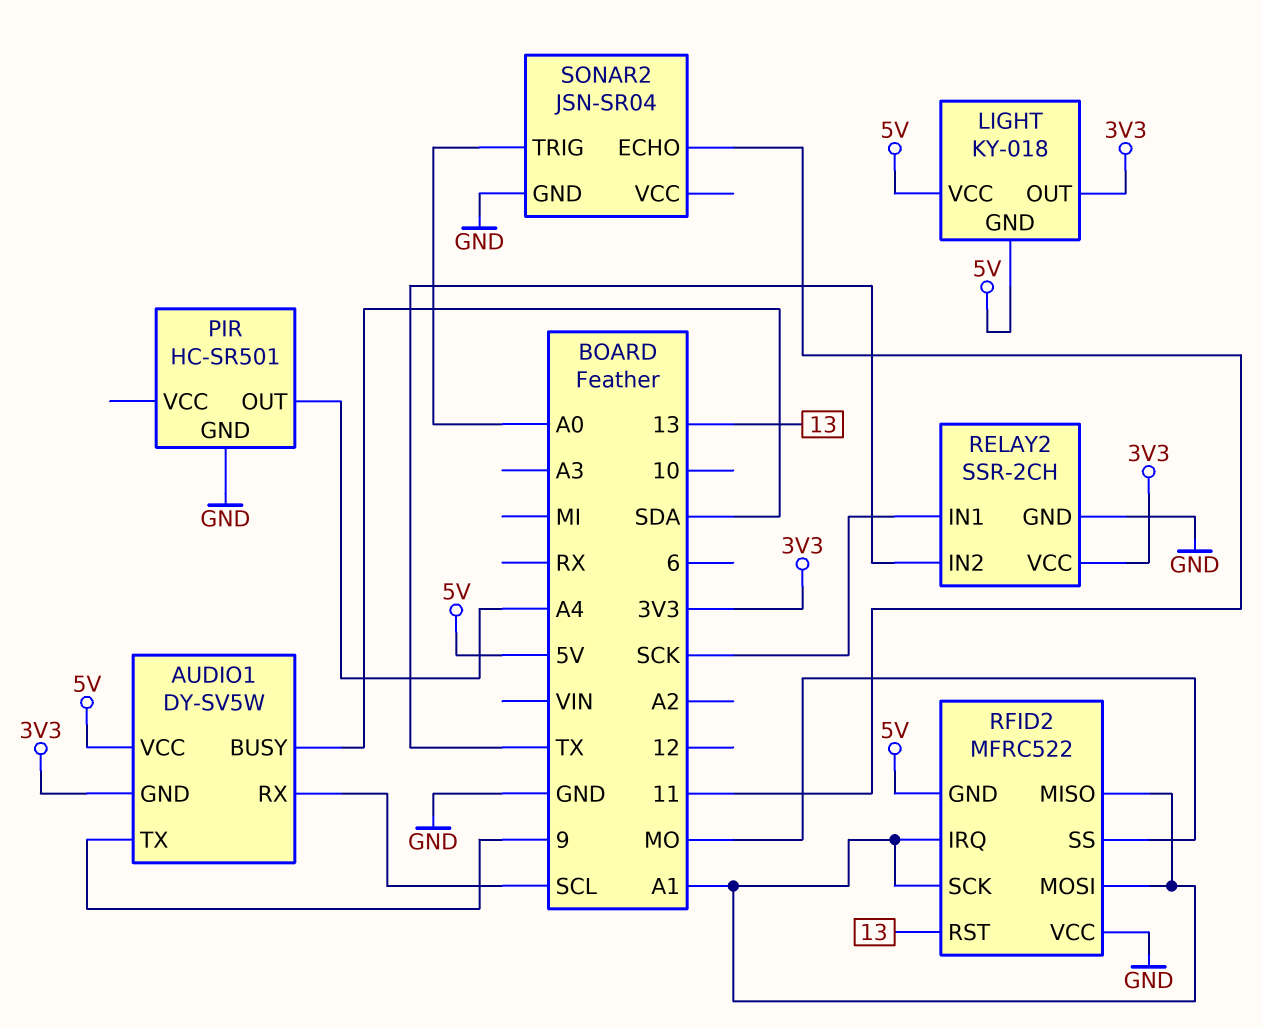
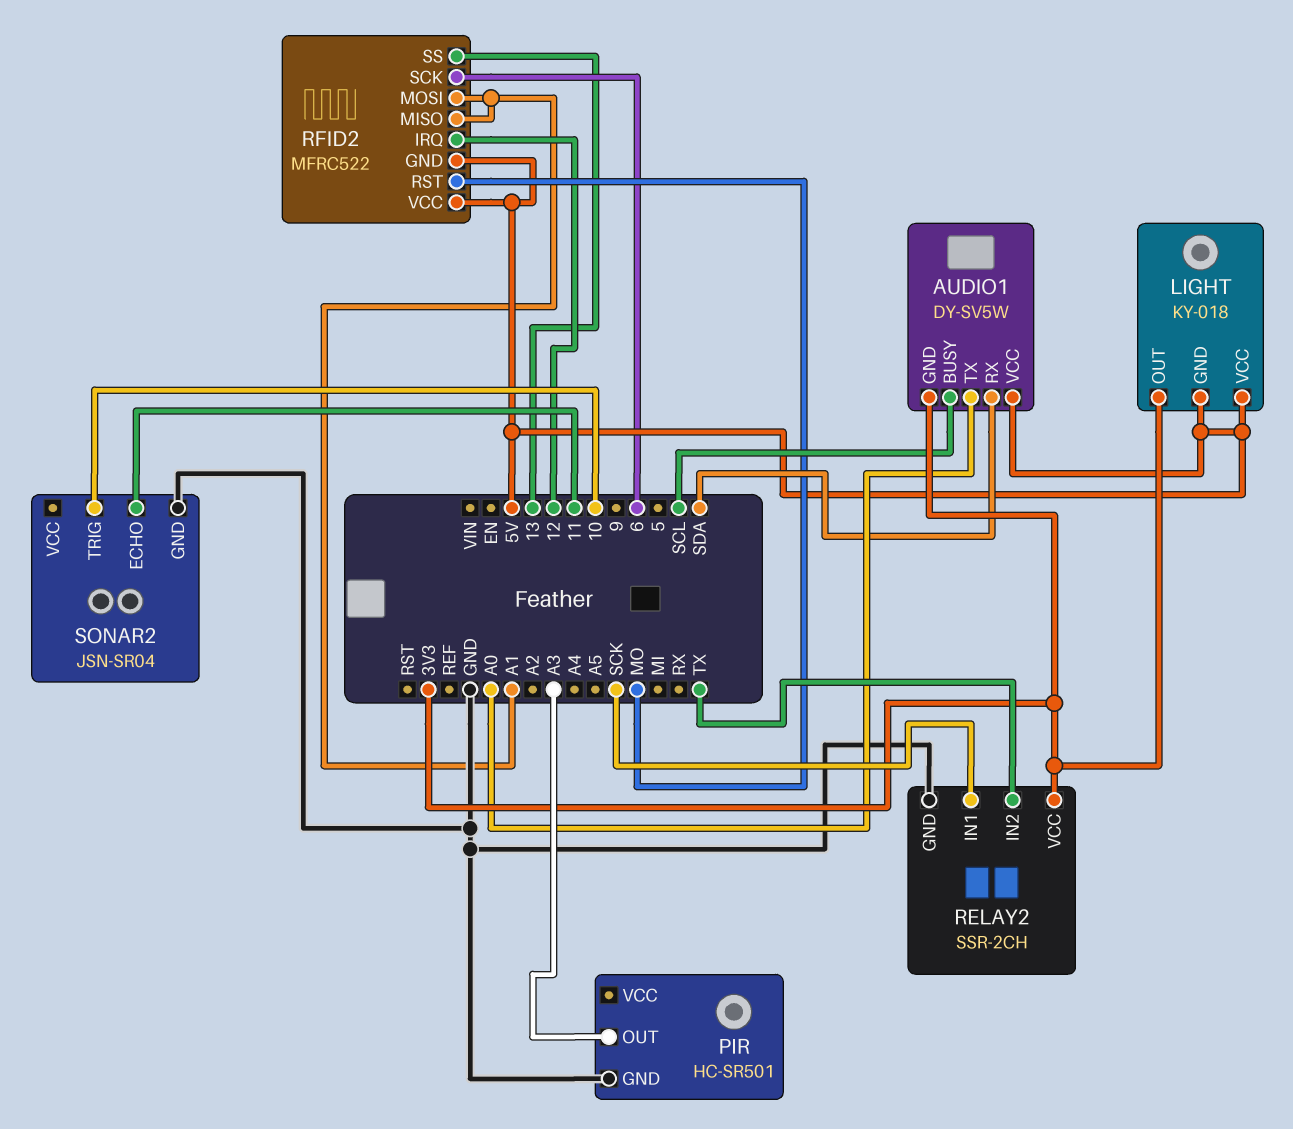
AUDIO1 pin BUSY: SDA -> SCL
AUDIO1 pin RX: SCL -> SDA
AUDIO1 pin TX: 9 -> A0
PIR pin OUT: A4 -> A3
RFID2 pin IRQ: A1 -> 12
RFID2 pin RST: 13 -> MO
RFID2 pin SCK: A1 -> 6
RFID2 pin SS: MO -> 13
RFID2 pin VCC: GND -> 5V
SONAR2 pin TRIG: A0 -> 10

